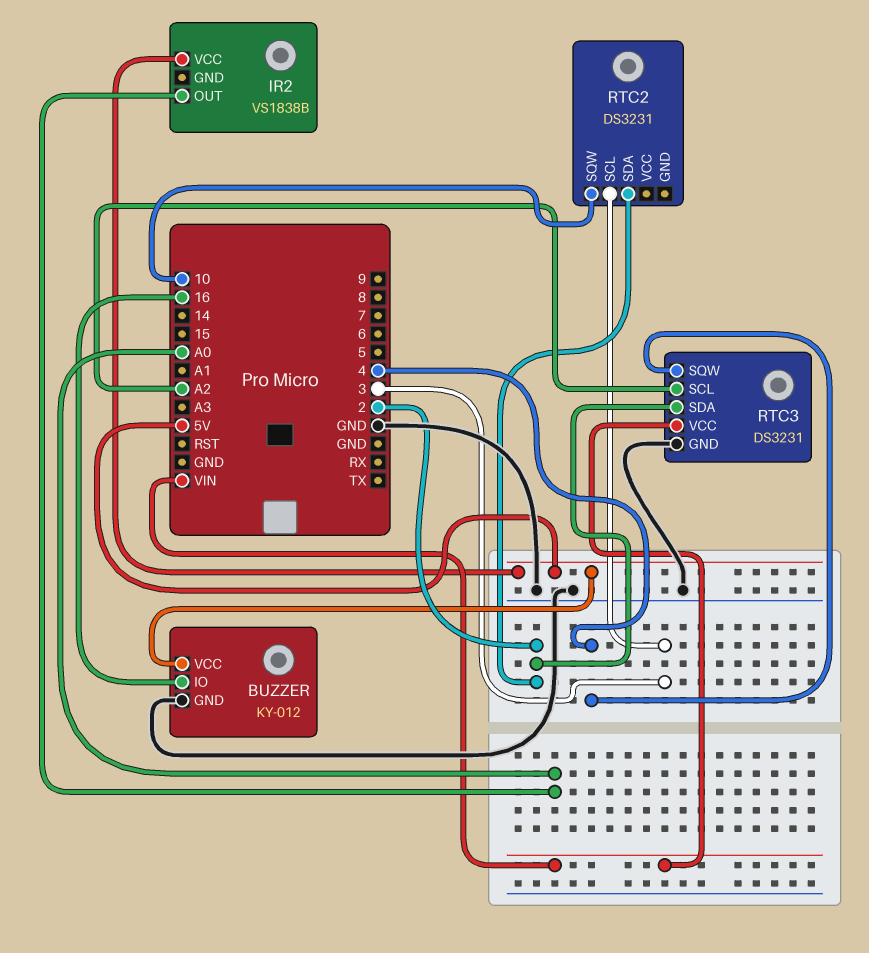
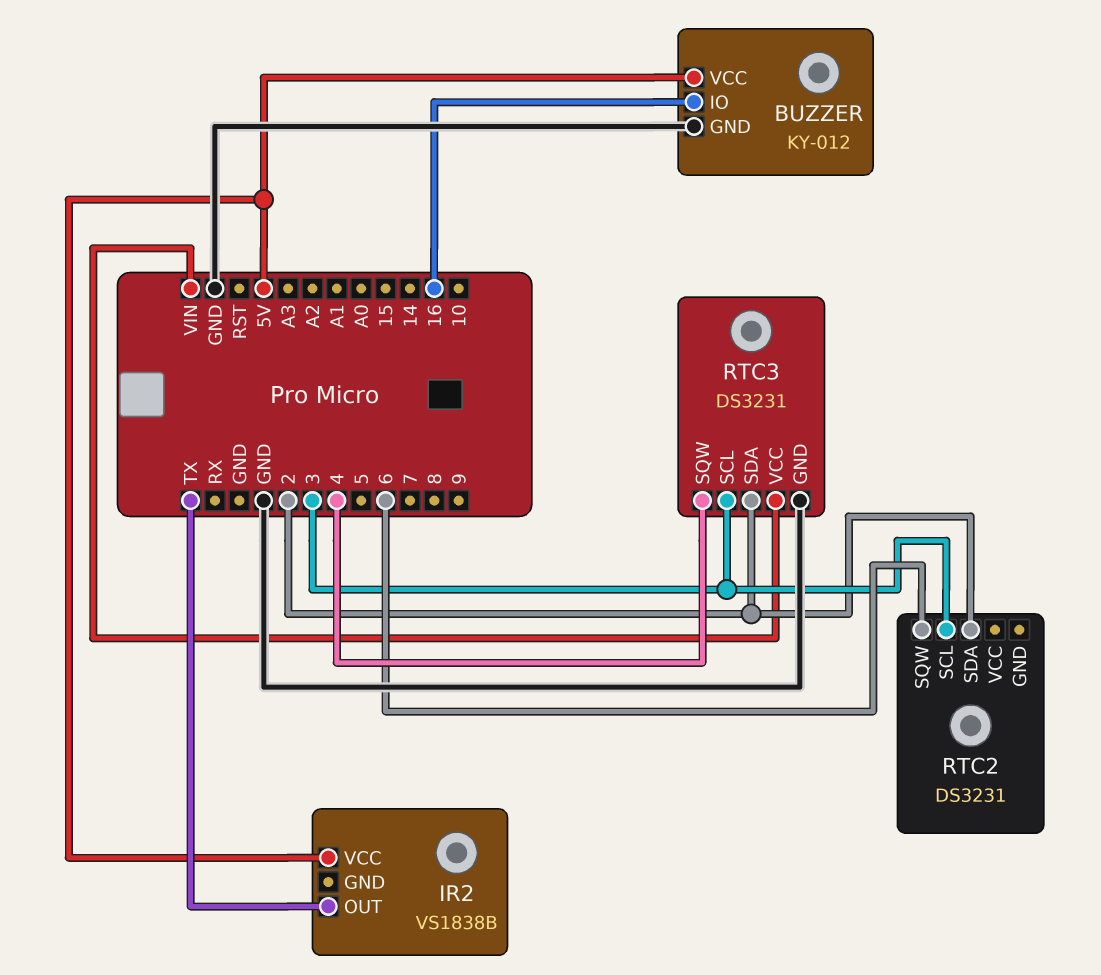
IR2 pin OUT: A0 -> TX
RTC2 pin SQW: 10 -> 6
RTC3 pin SCL: A2 -> 3

